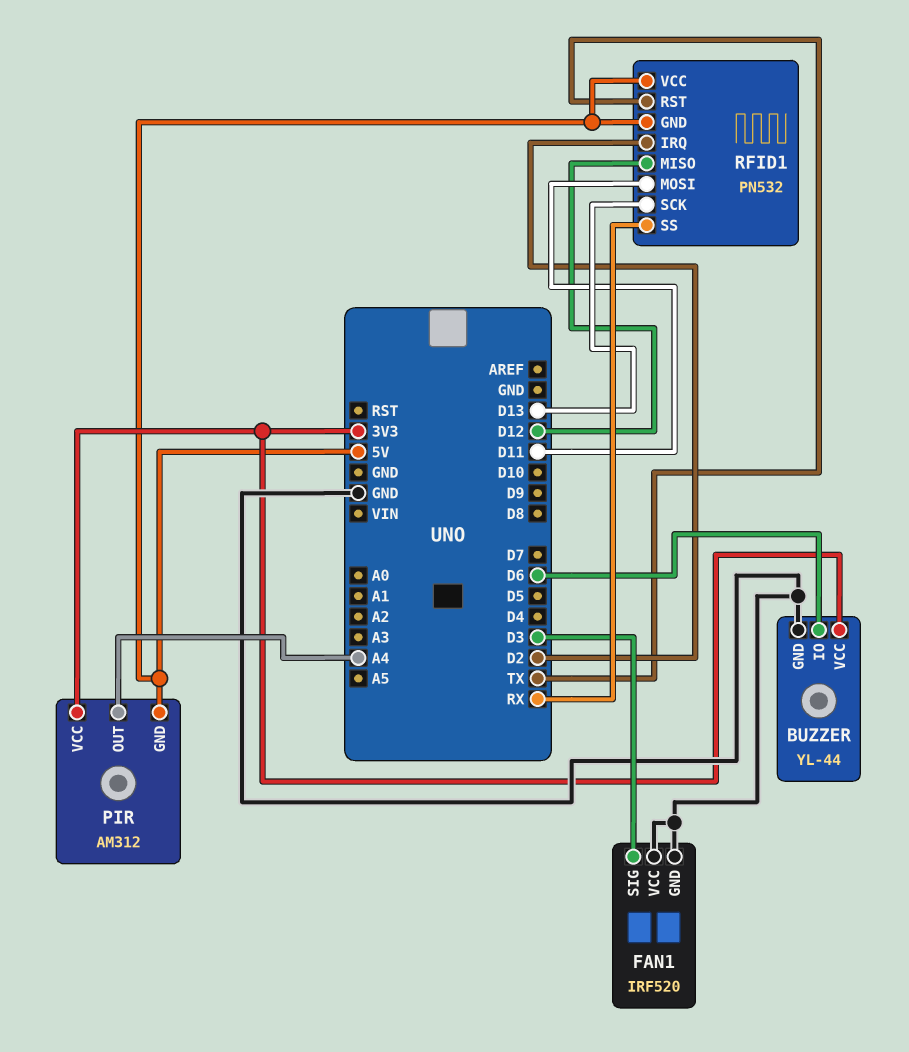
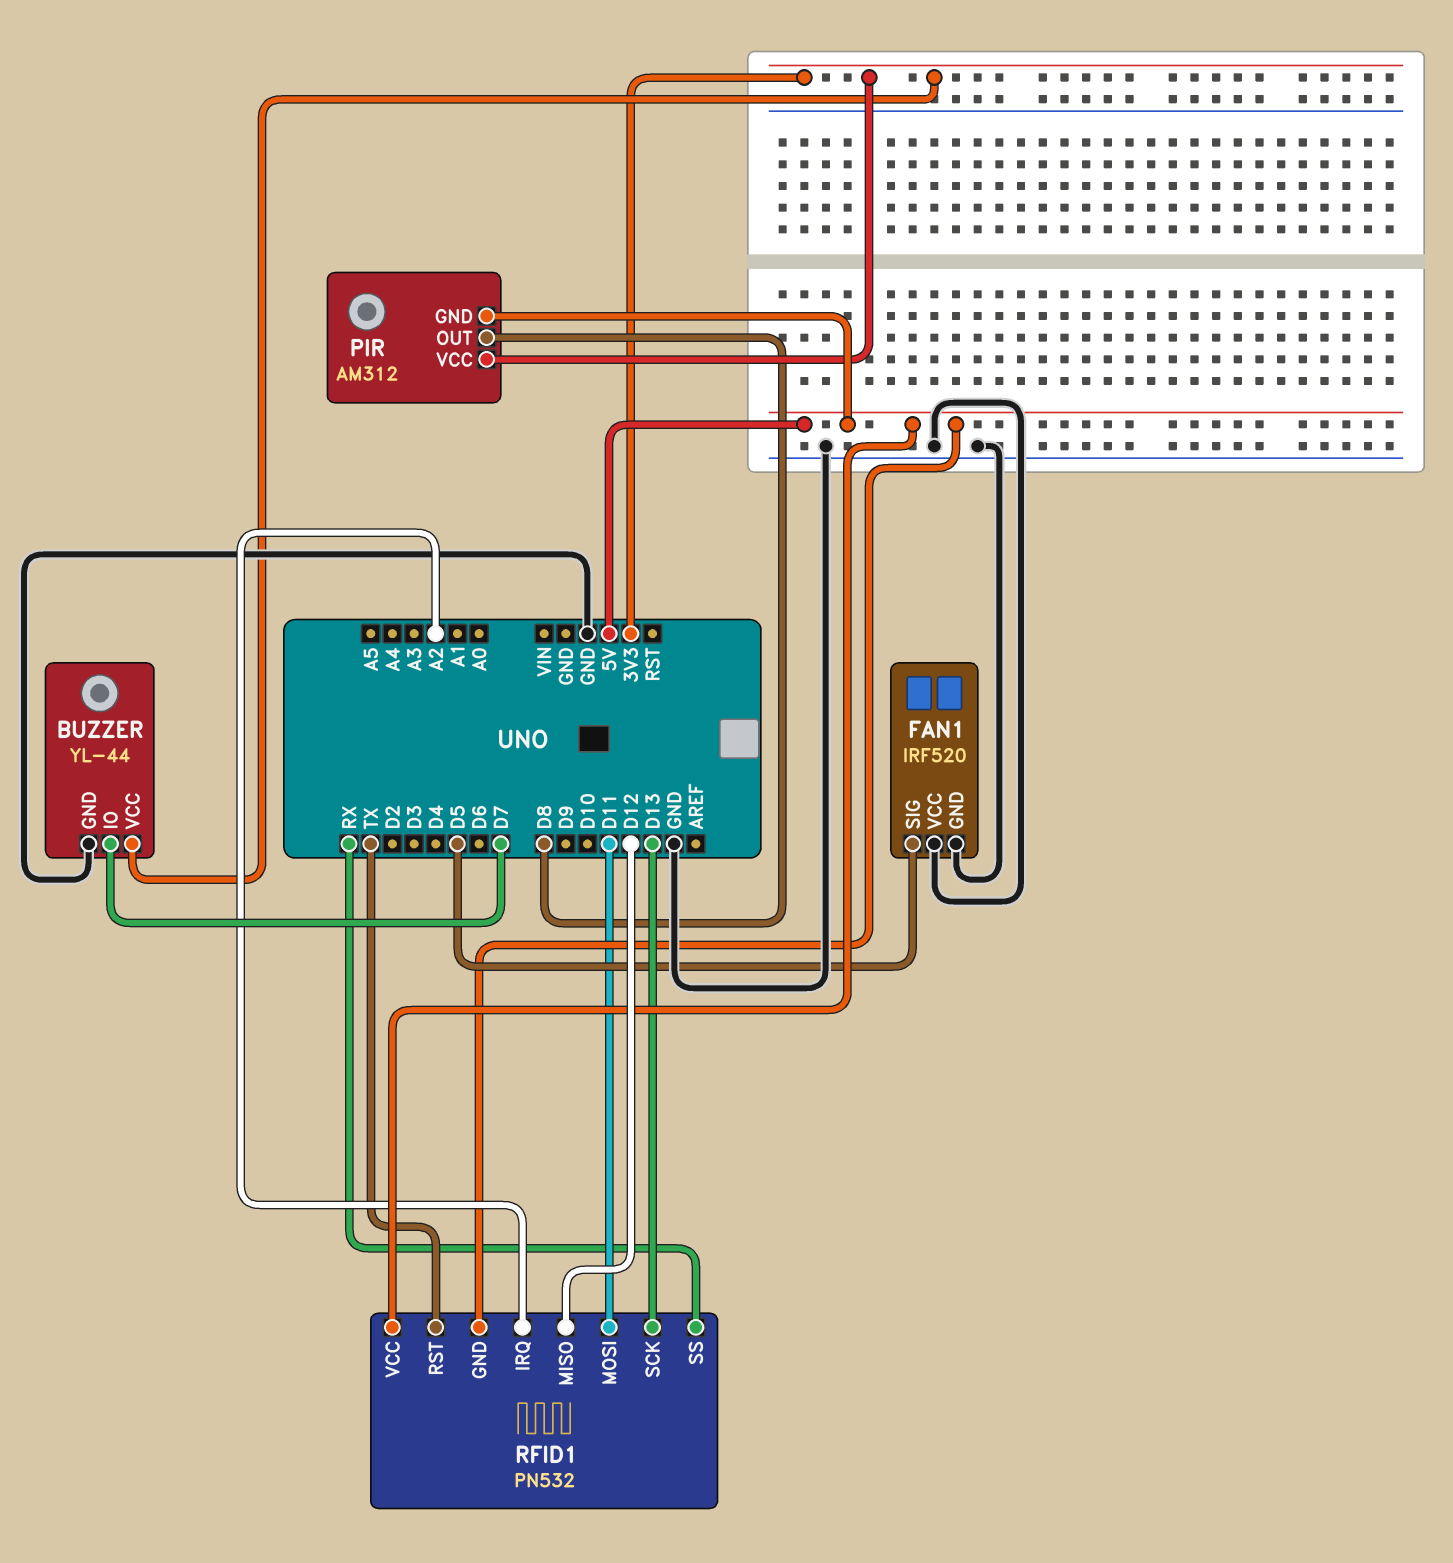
BUZZER pin IO: D6 -> D7
FAN1 pin SIG: D3 -> D5
PIR pin OUT: A4 -> D8
RFID1 pin IRQ: D2 -> A2

